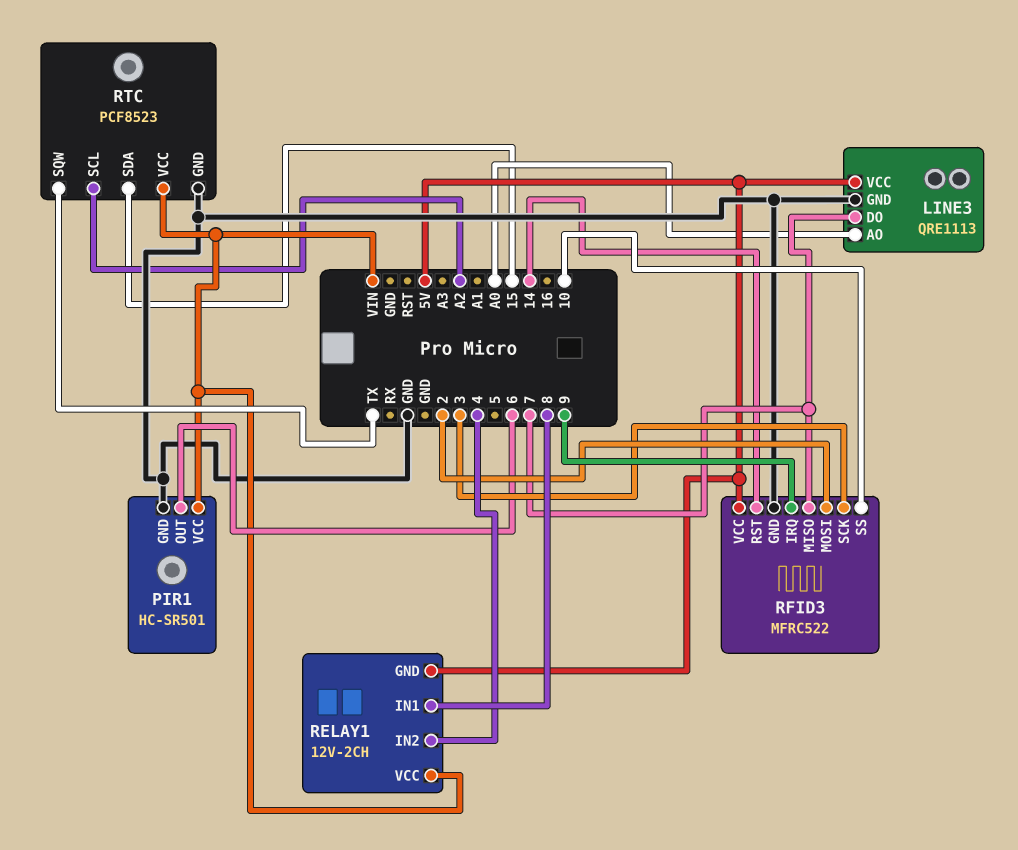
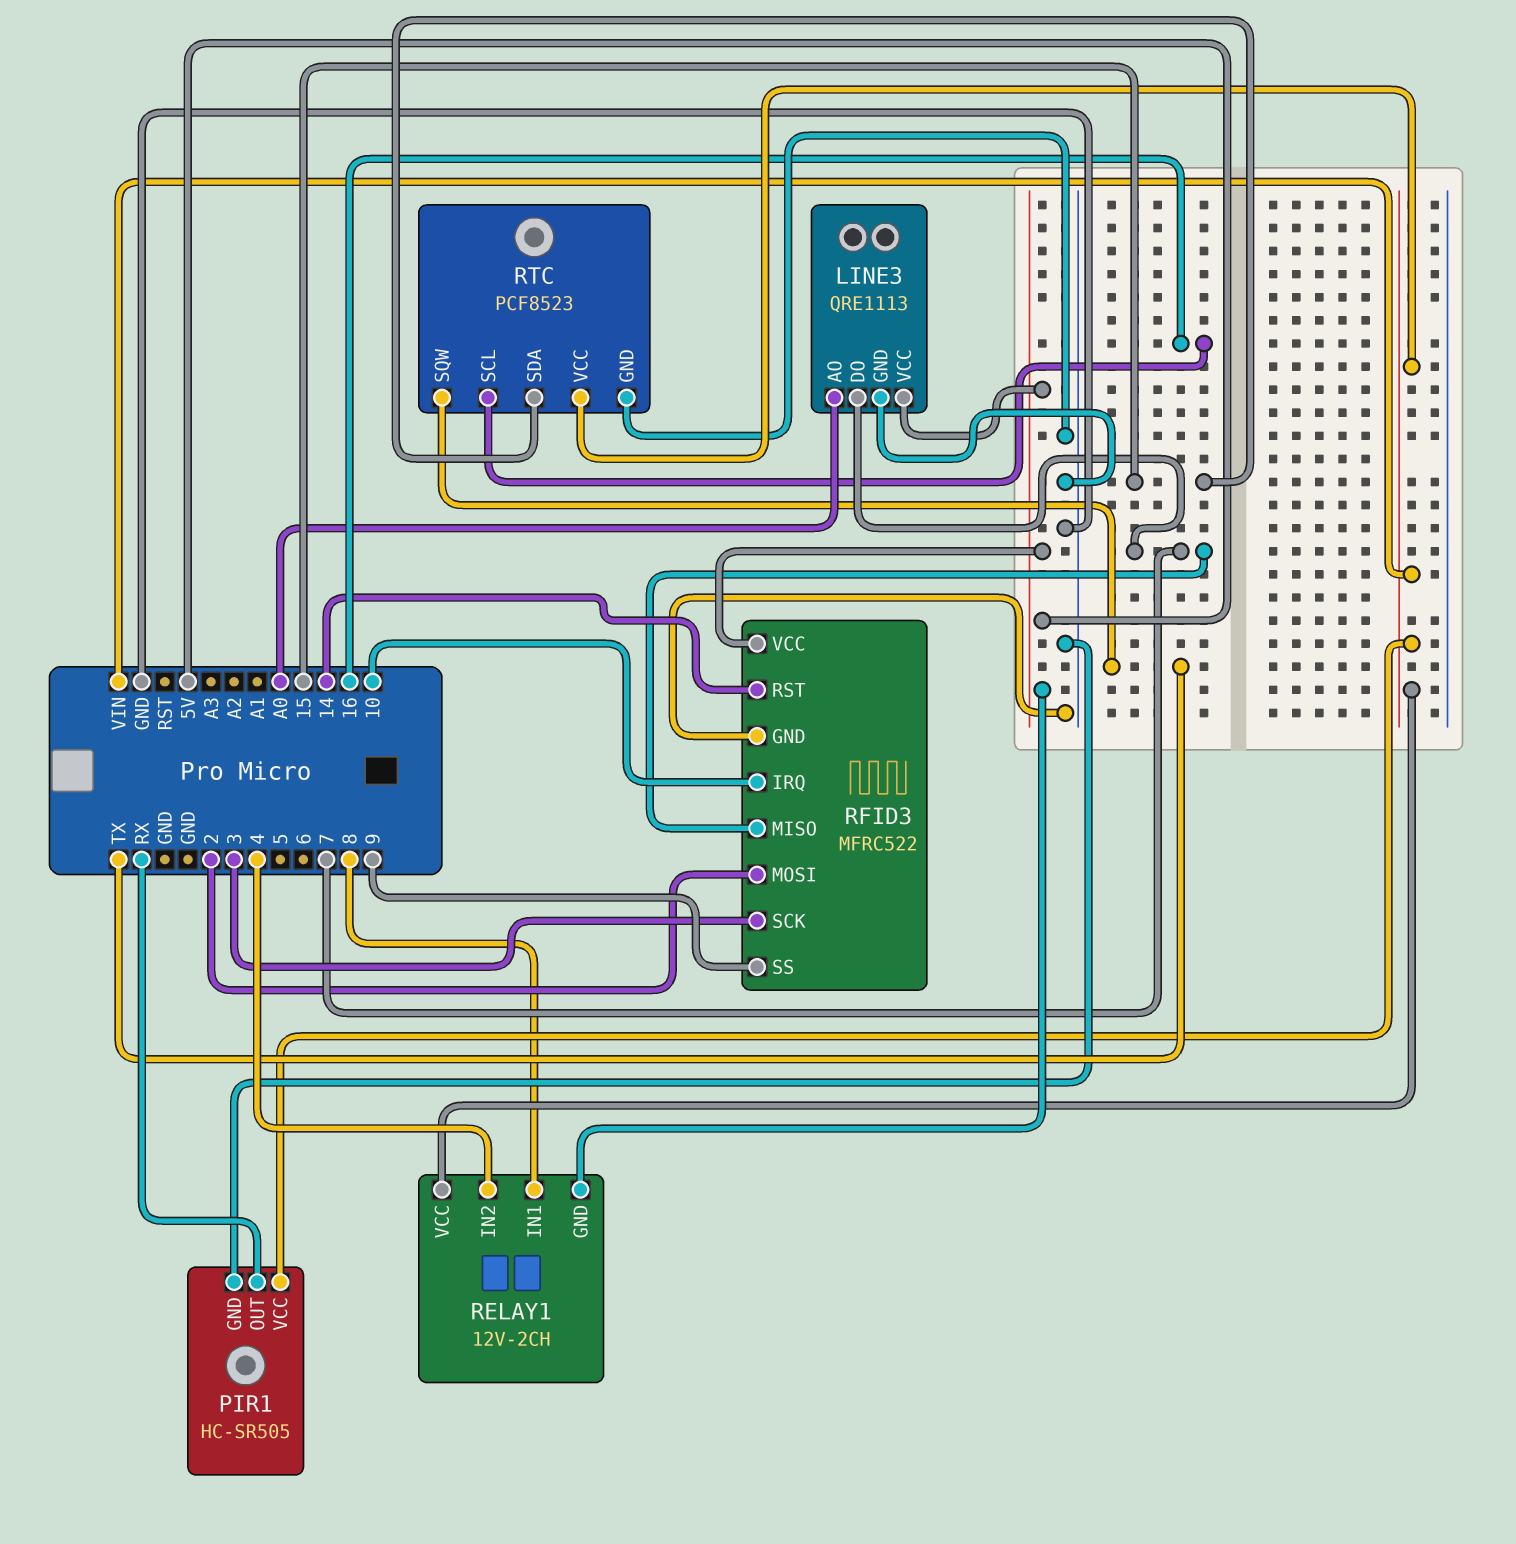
PIR1: HC-SR501 -> HC-SR505
PIR1 pin OUT: 6 -> RX
RFID3 pin IRQ: 9 -> 10
RFID3 pin SS: 10 -> 9
RTC pin SCL: A2 -> 16

